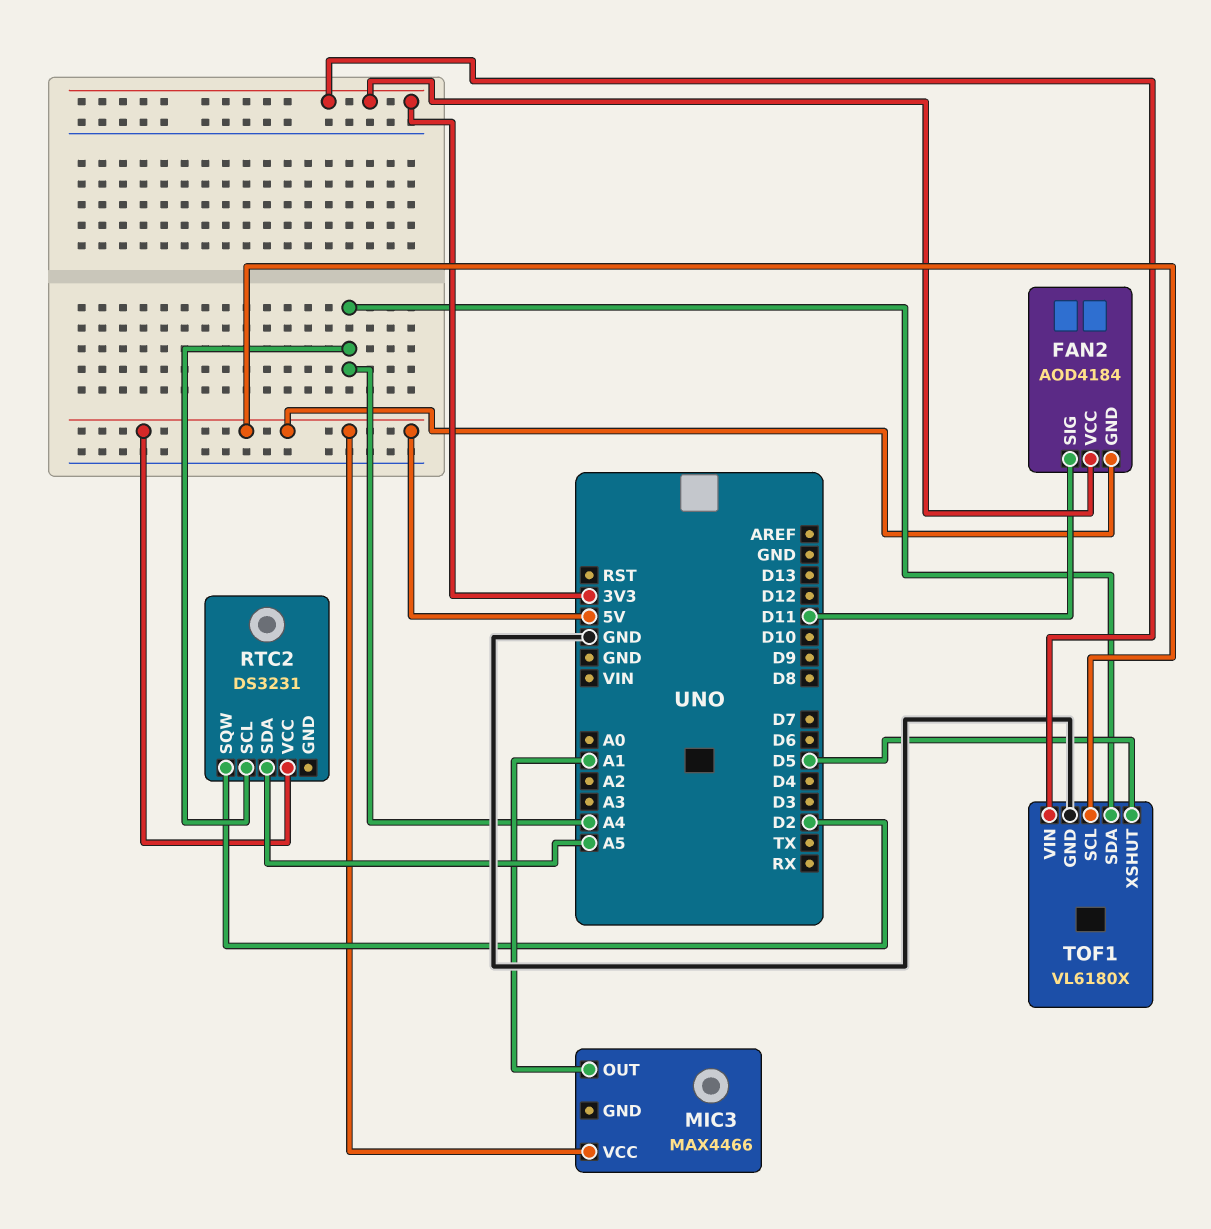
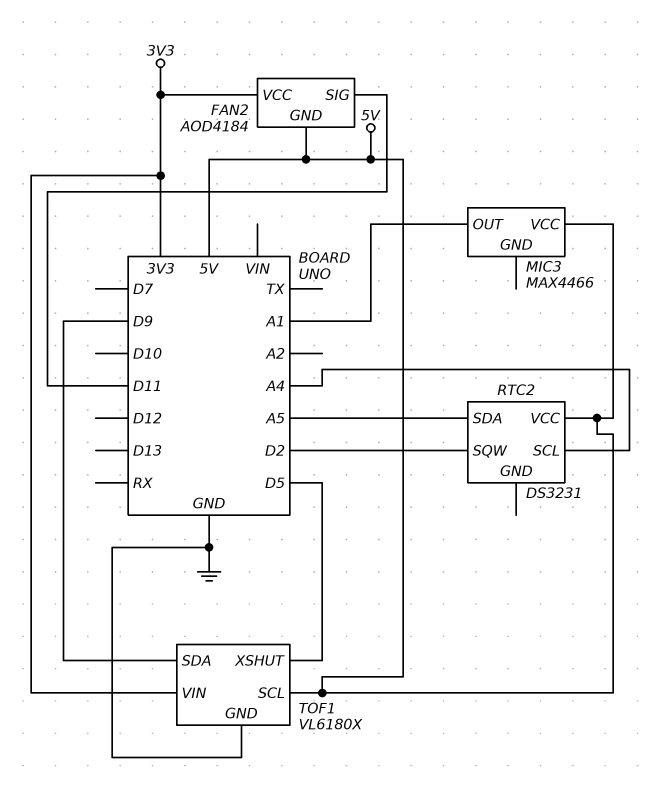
TOF1 pin SDA: A4 -> D9

